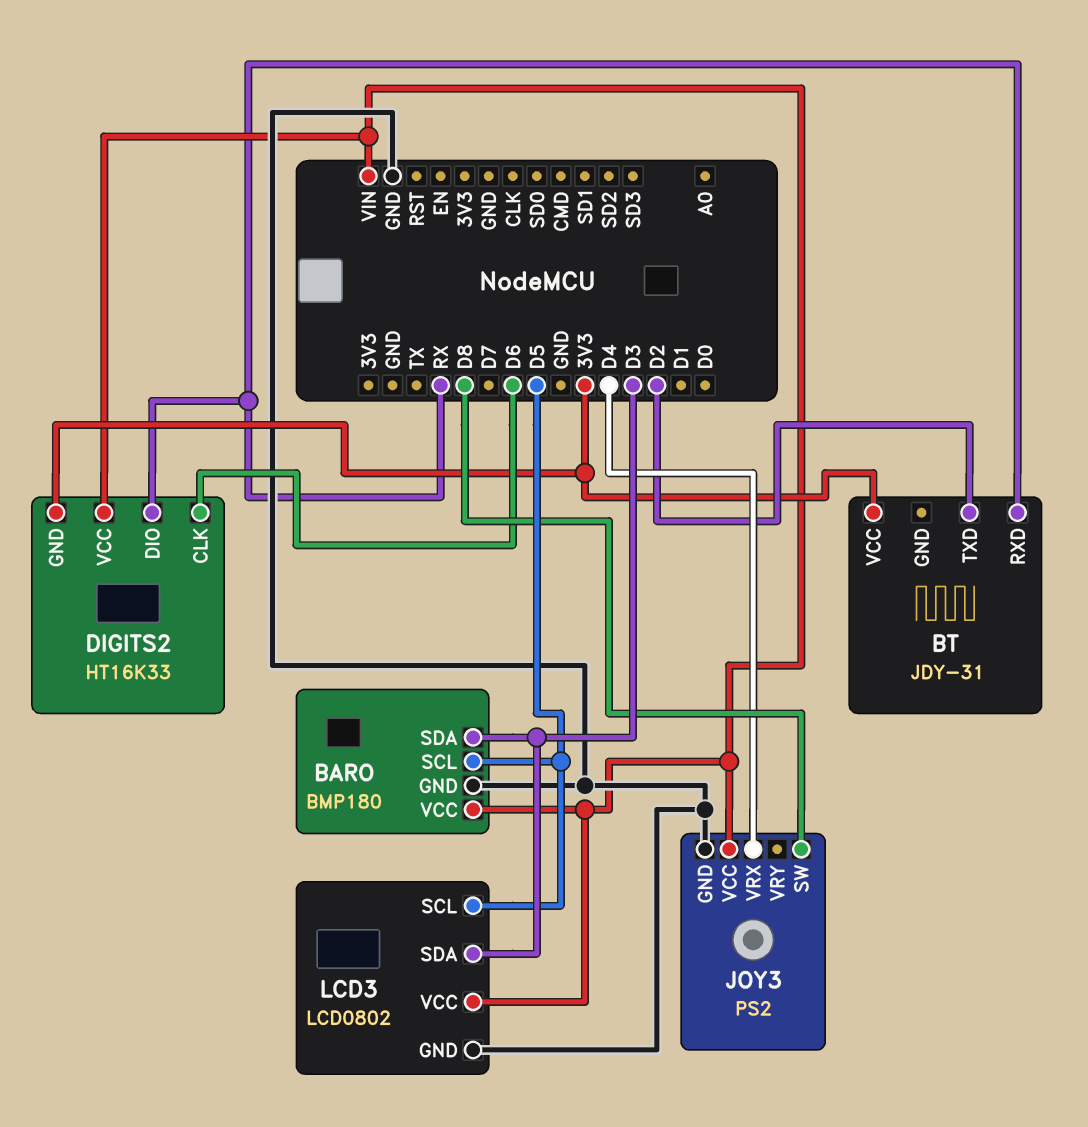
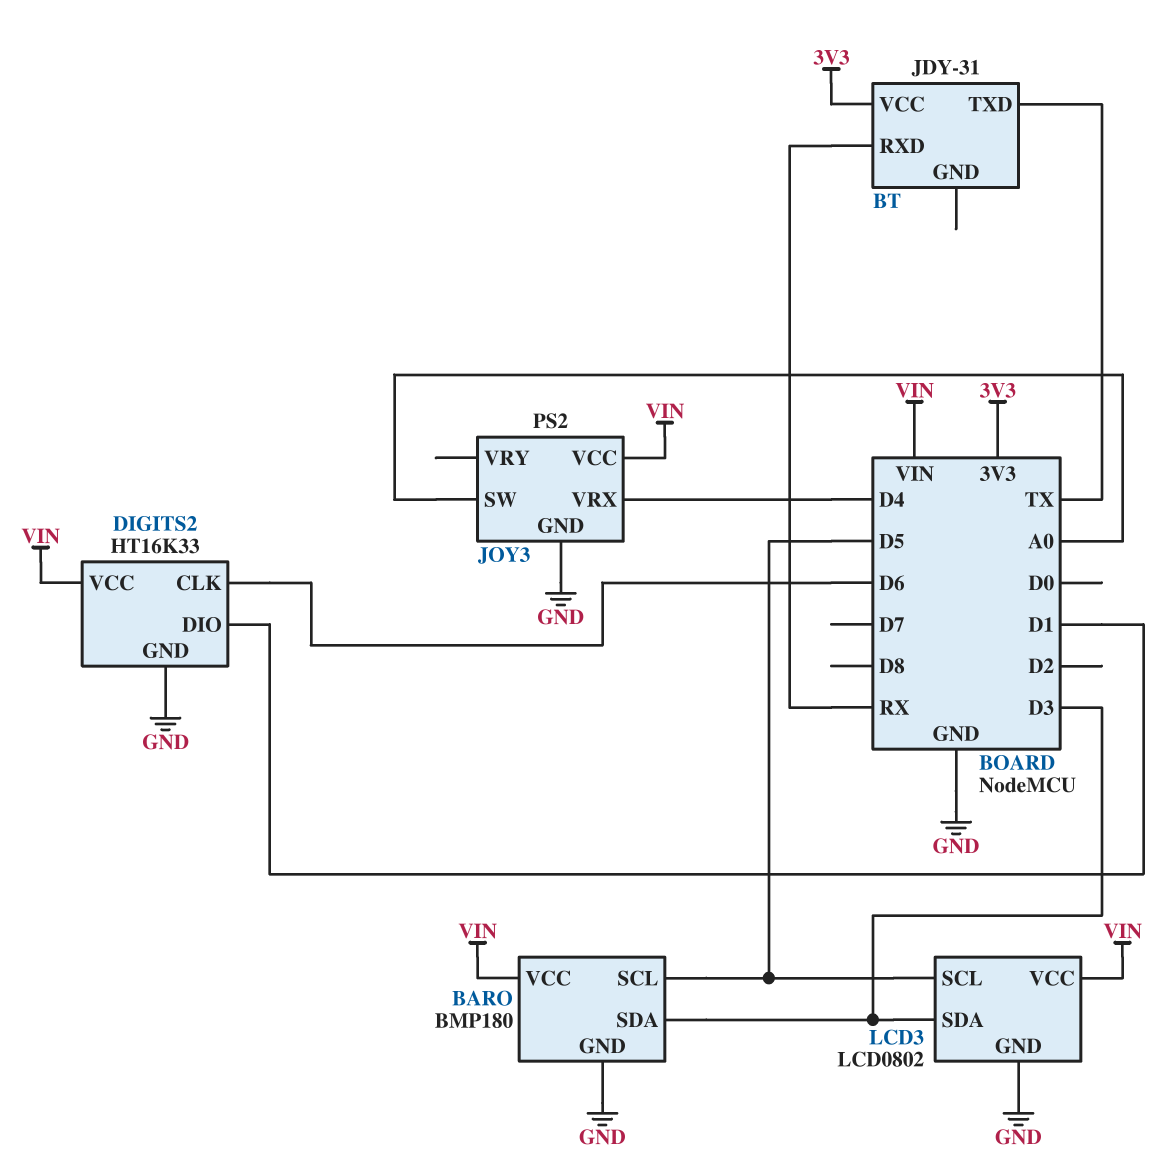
BT pin TXD: D2 -> TX
DIGITS2 pin DIO: RX -> D1
DIGITS2 pin GND: 3V3 -> GND
JOY3 pin SW: D8 -> A0

